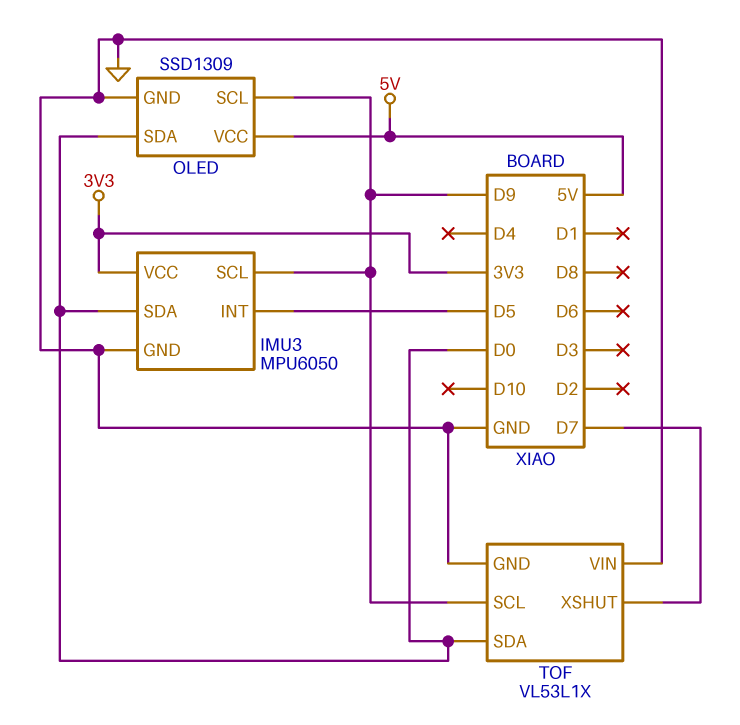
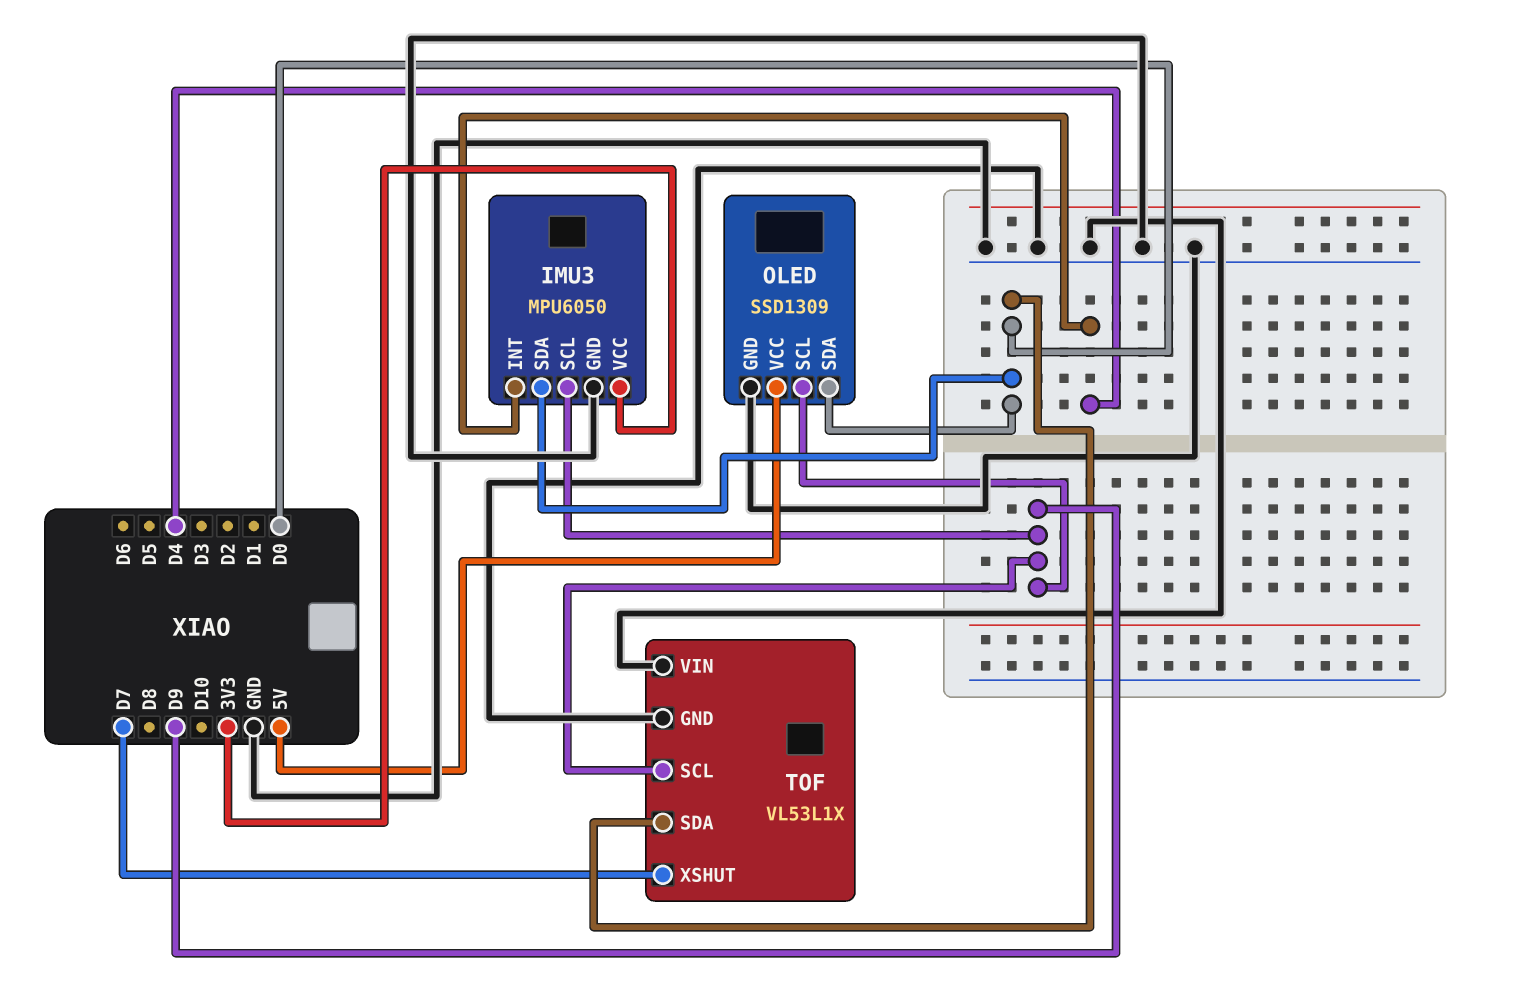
IMU3 pin INT: D5 -> D4

